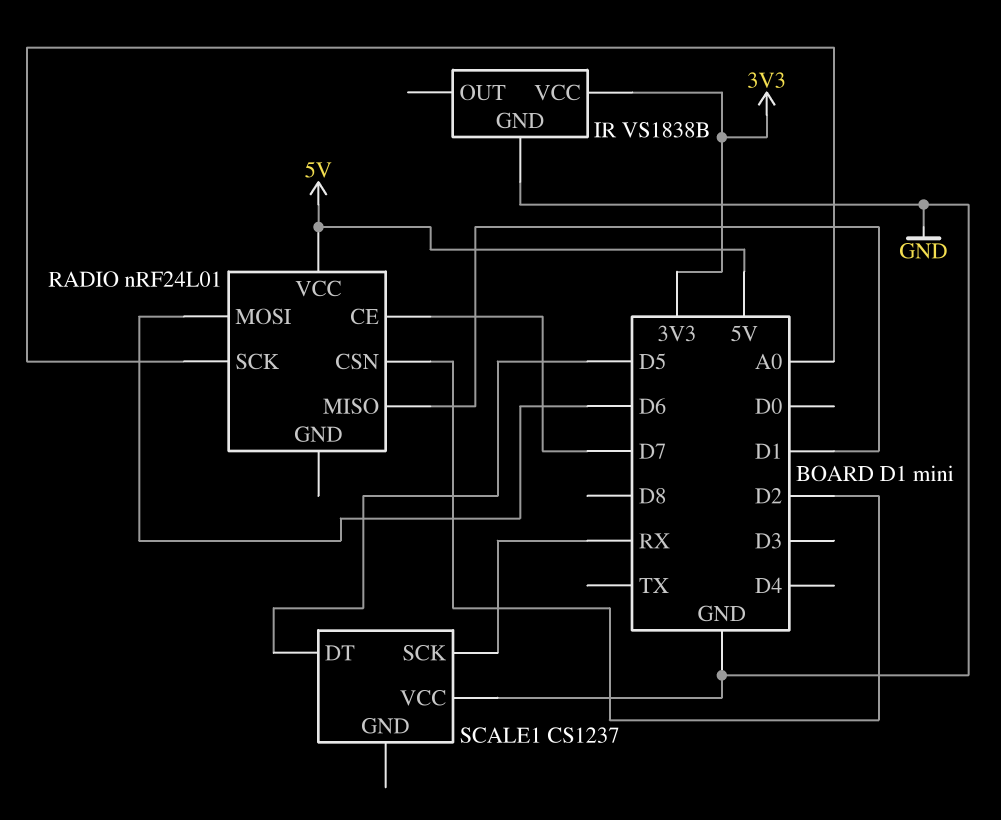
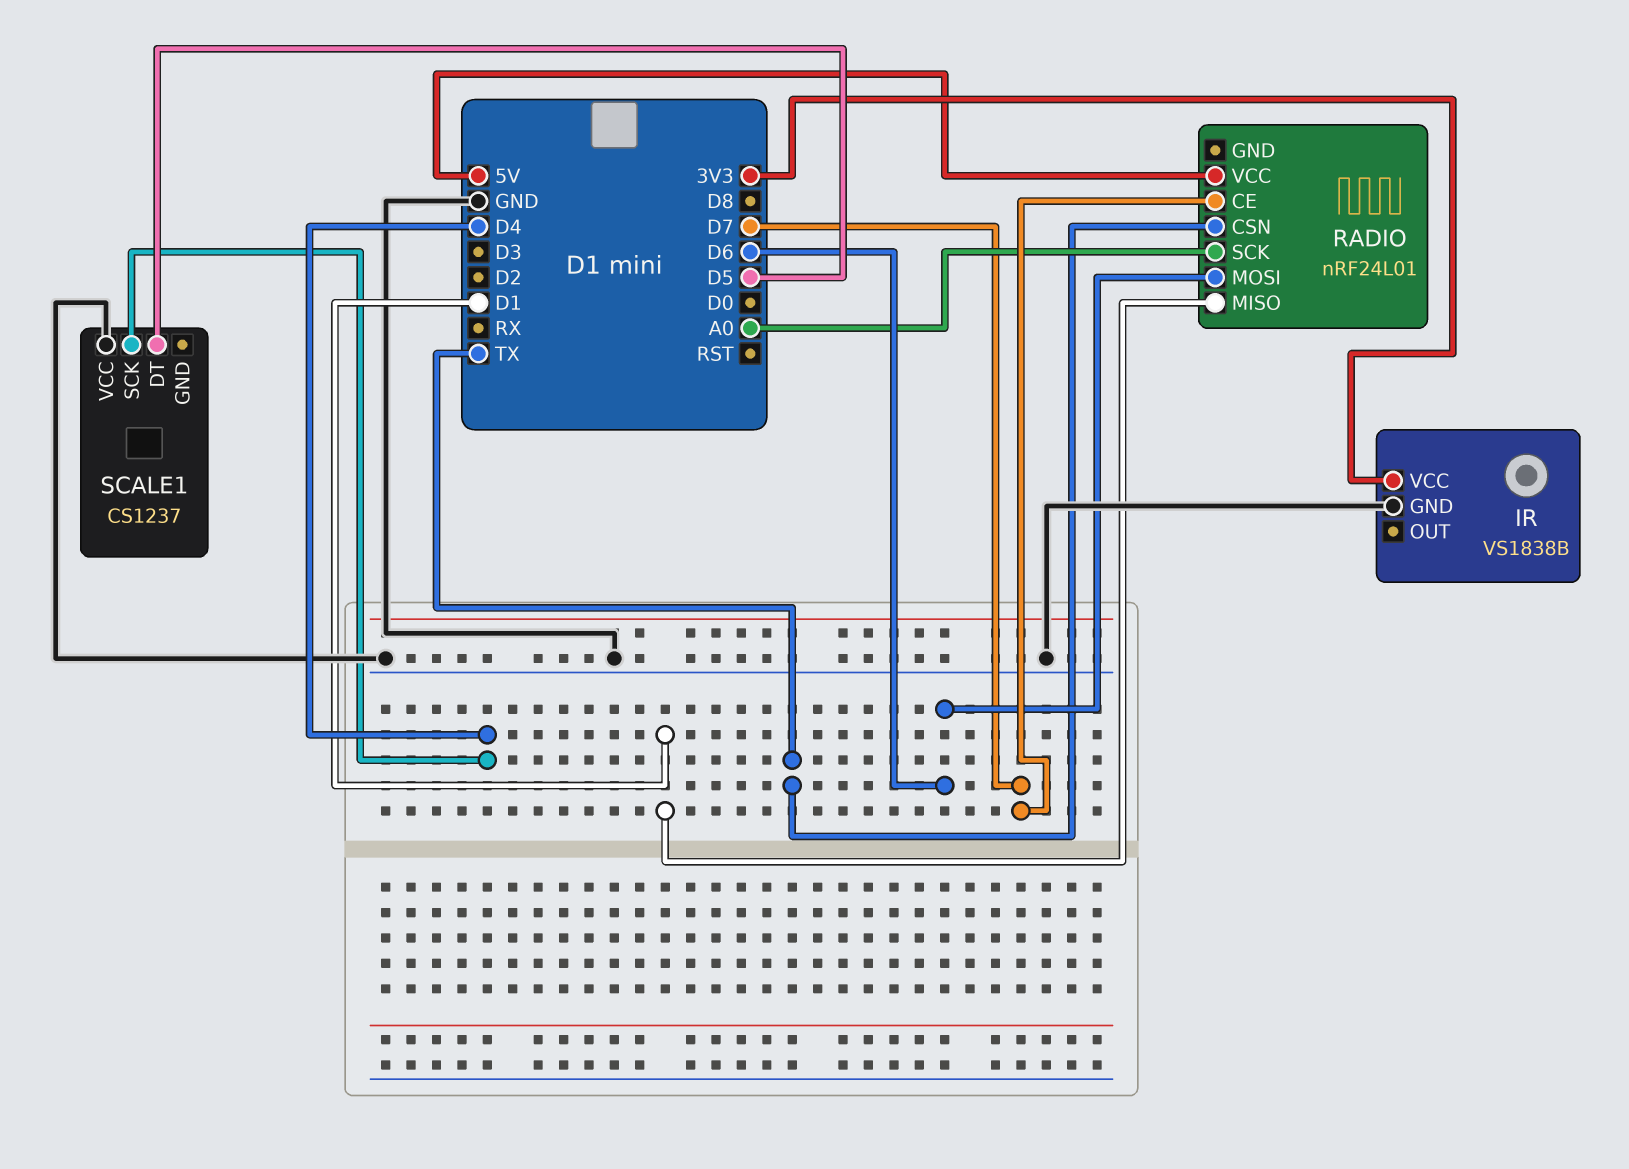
RADIO pin CSN: D2 -> TX
SCALE1 pin SCK: RX -> D4

